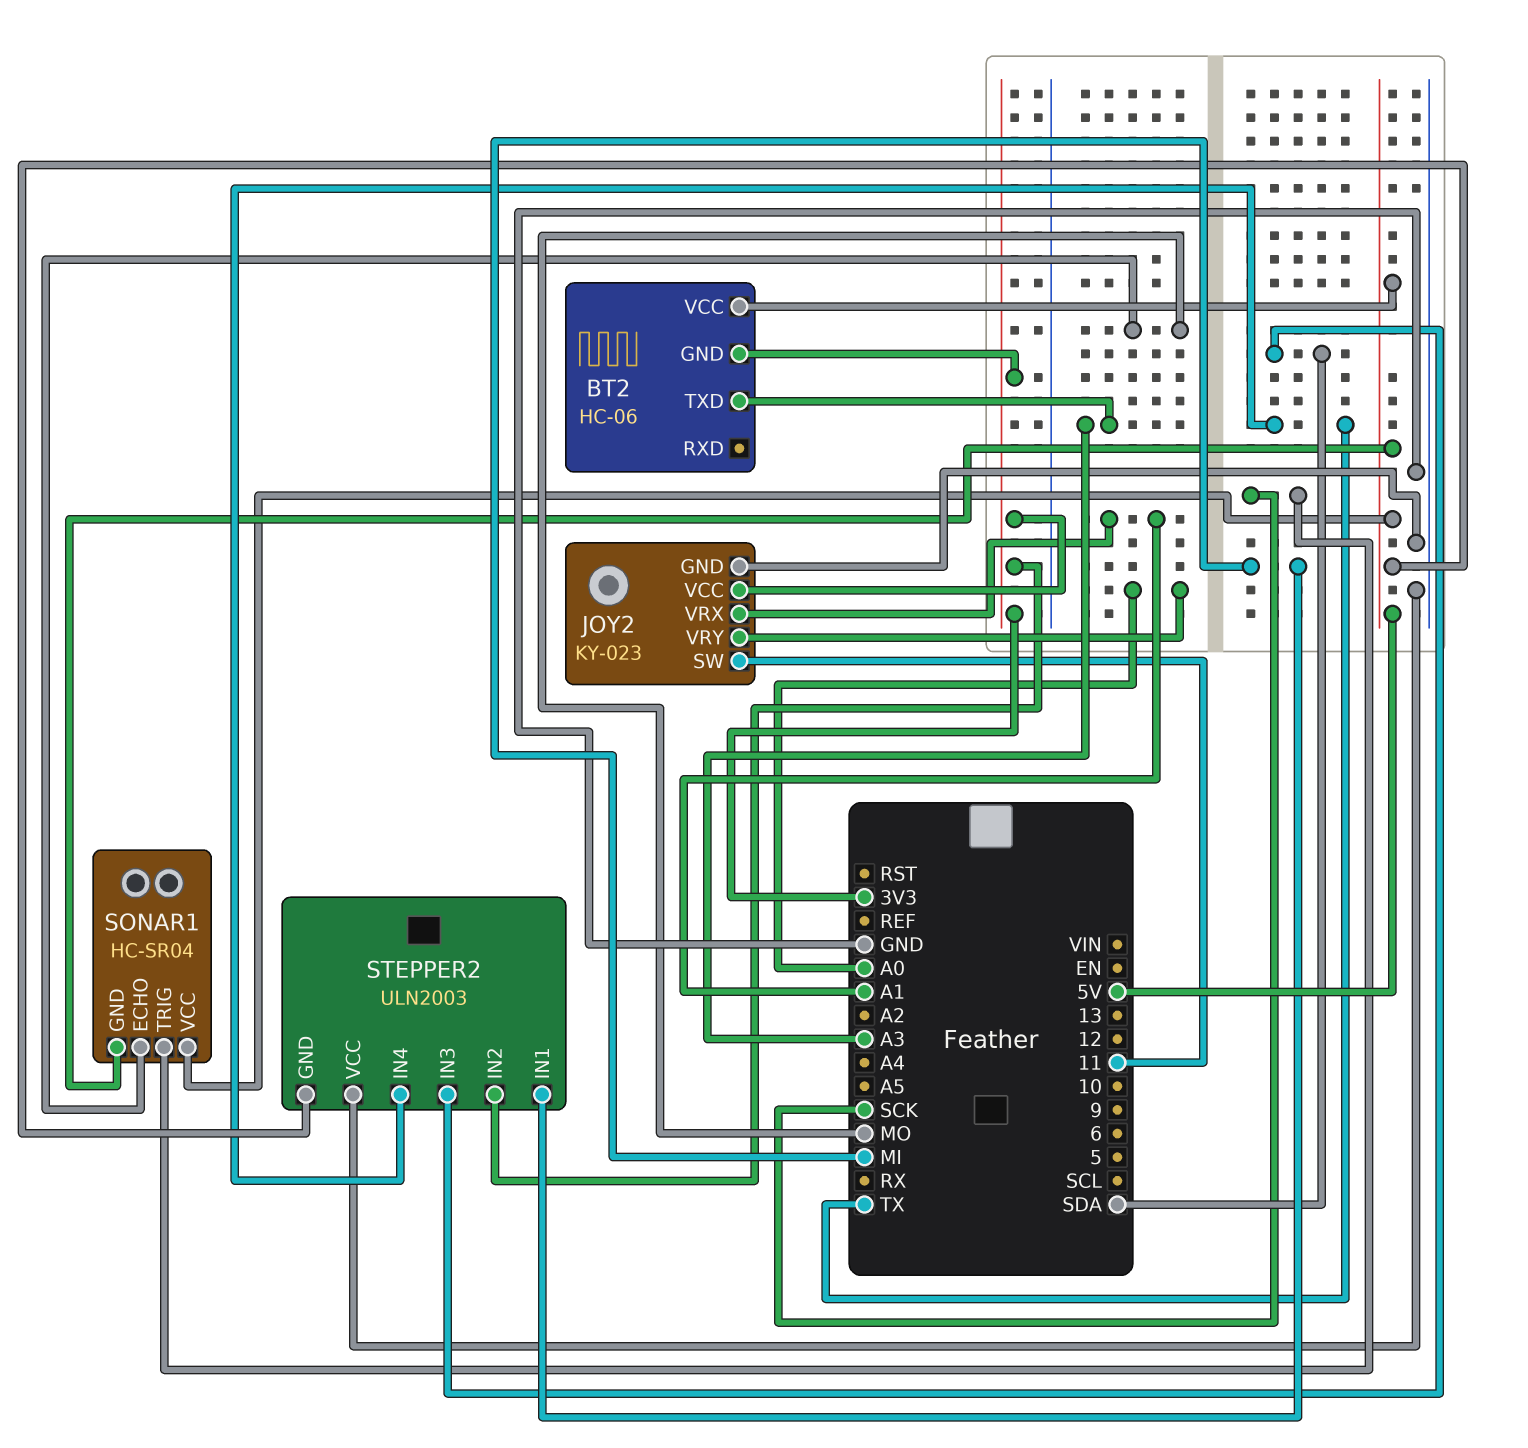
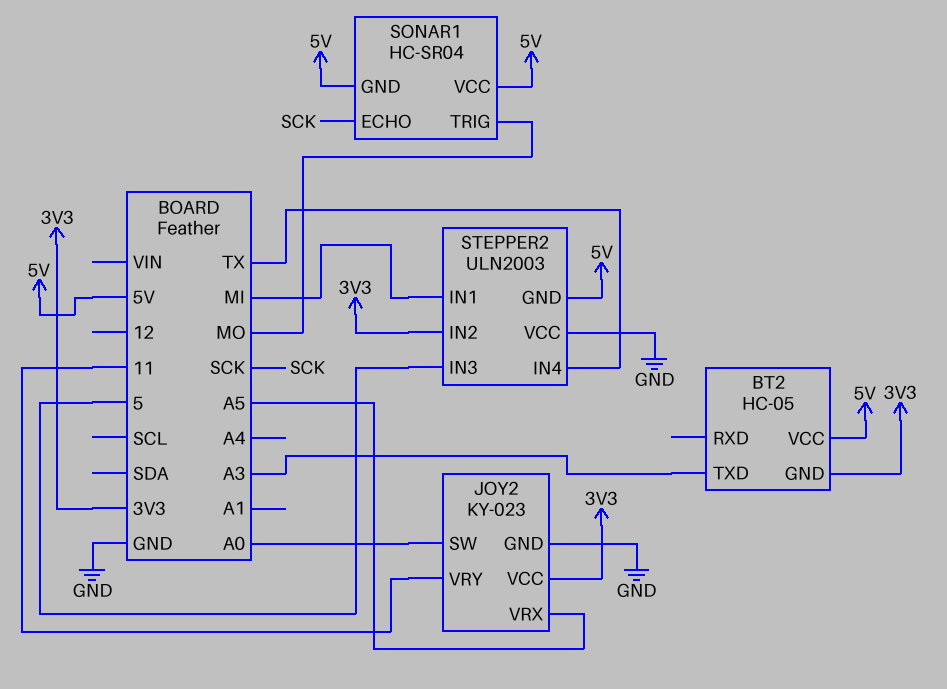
BT2: HC-06 -> HC-05
JOY2 pin SW: 11 -> A0
JOY2 pin VRX: A1 -> A5
JOY2 pin VRY: A0 -> 11
SONAR1 pin ECHO: MO -> SCK
SONAR1 pin TRIG: SCK -> MO
STEPPER2 pin IN3: SDA -> 5

